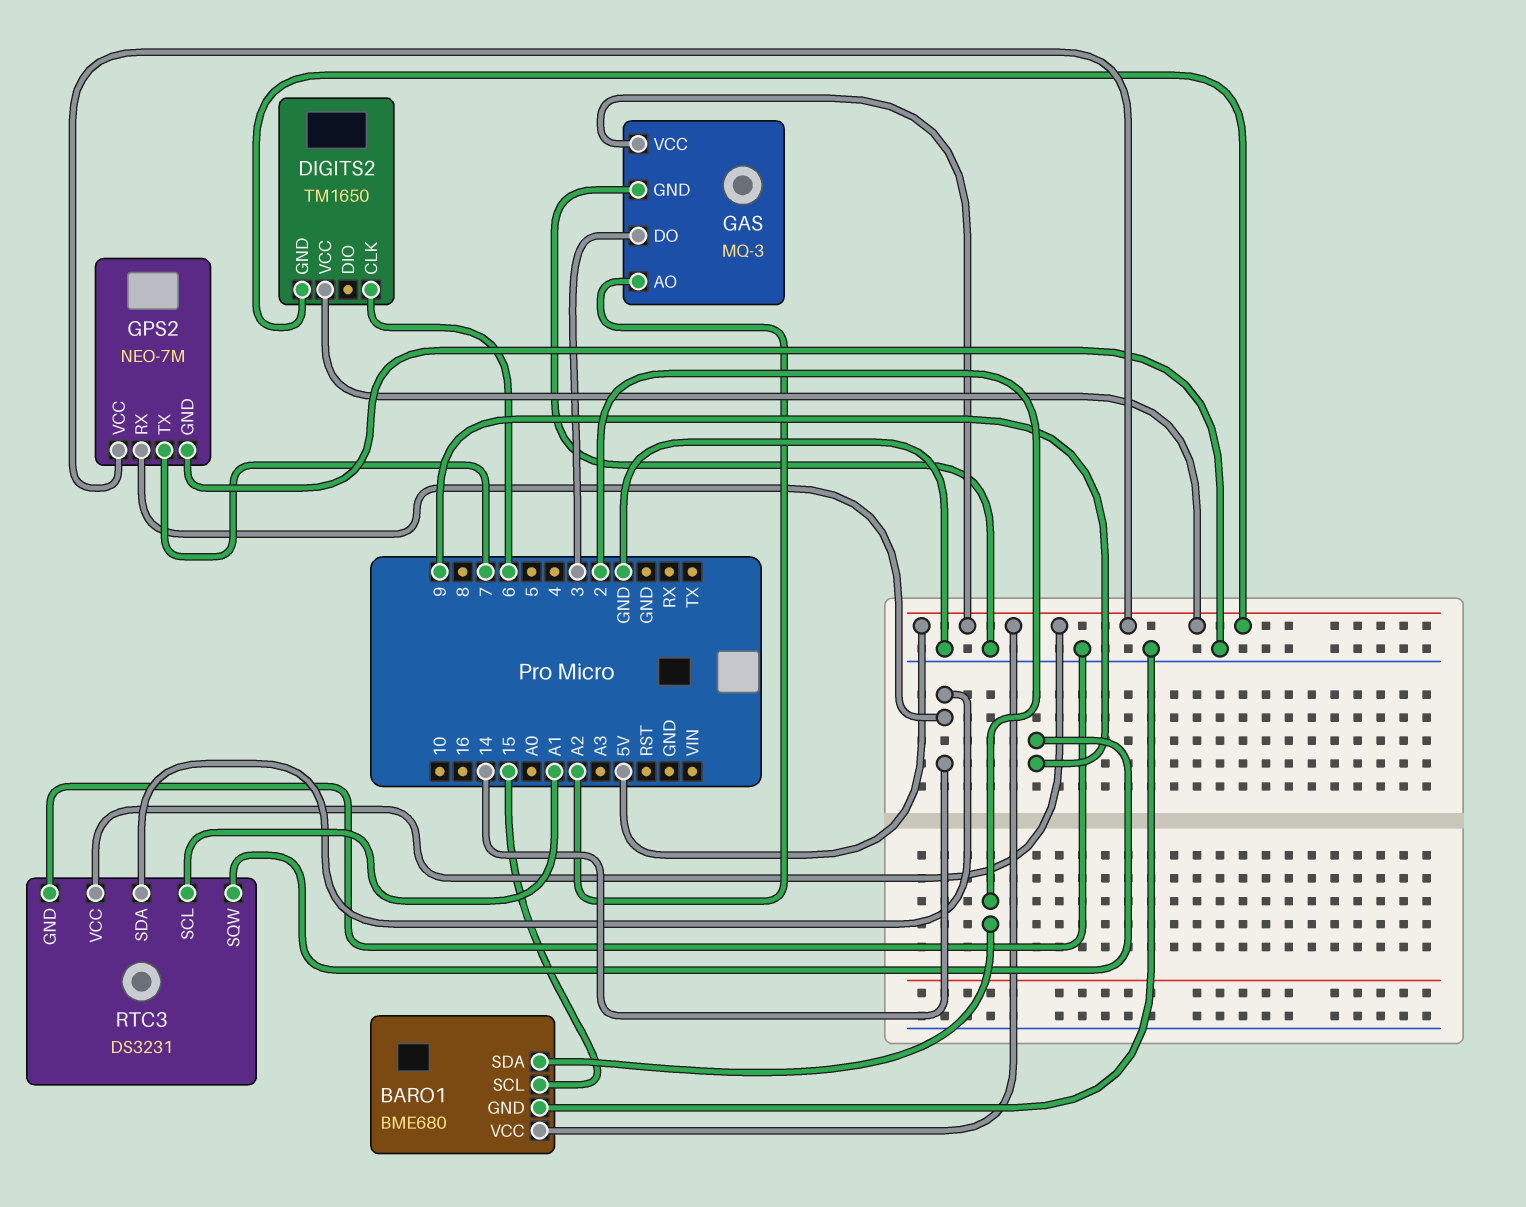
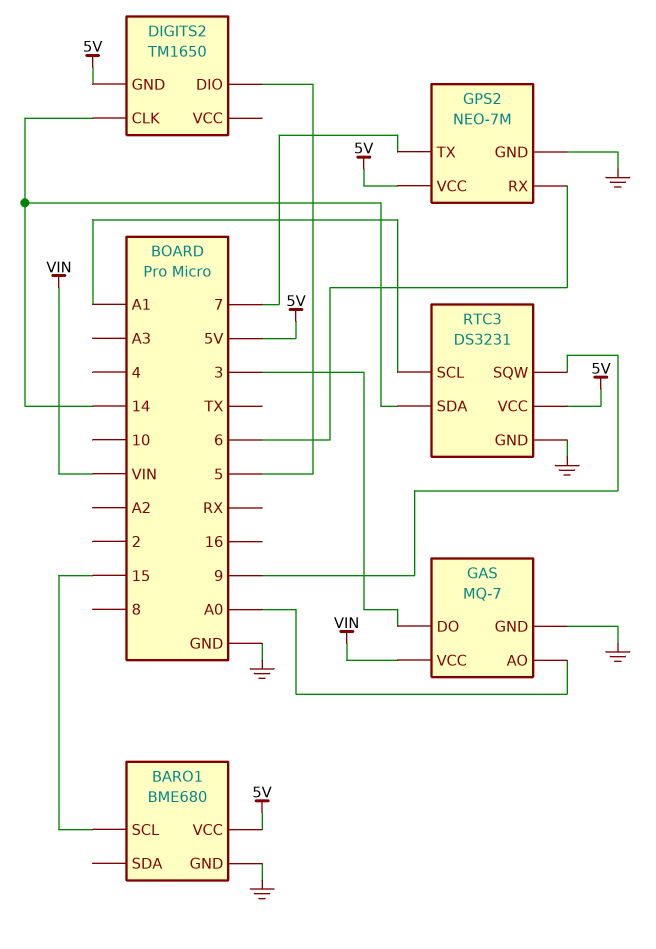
BARO1 pin SDA: 2 -> none
DIGITS2 pin CLK: 6 -> 14
DIGITS2 pin DIO: none -> 5
DIGITS2 pin VCC: 5V -> none
GAS: MQ-3 -> MQ-7
GAS pin AO: A2 -> A0
GAS pin VCC: 5V -> VIN
GPS2 pin RX: 14 -> 6

